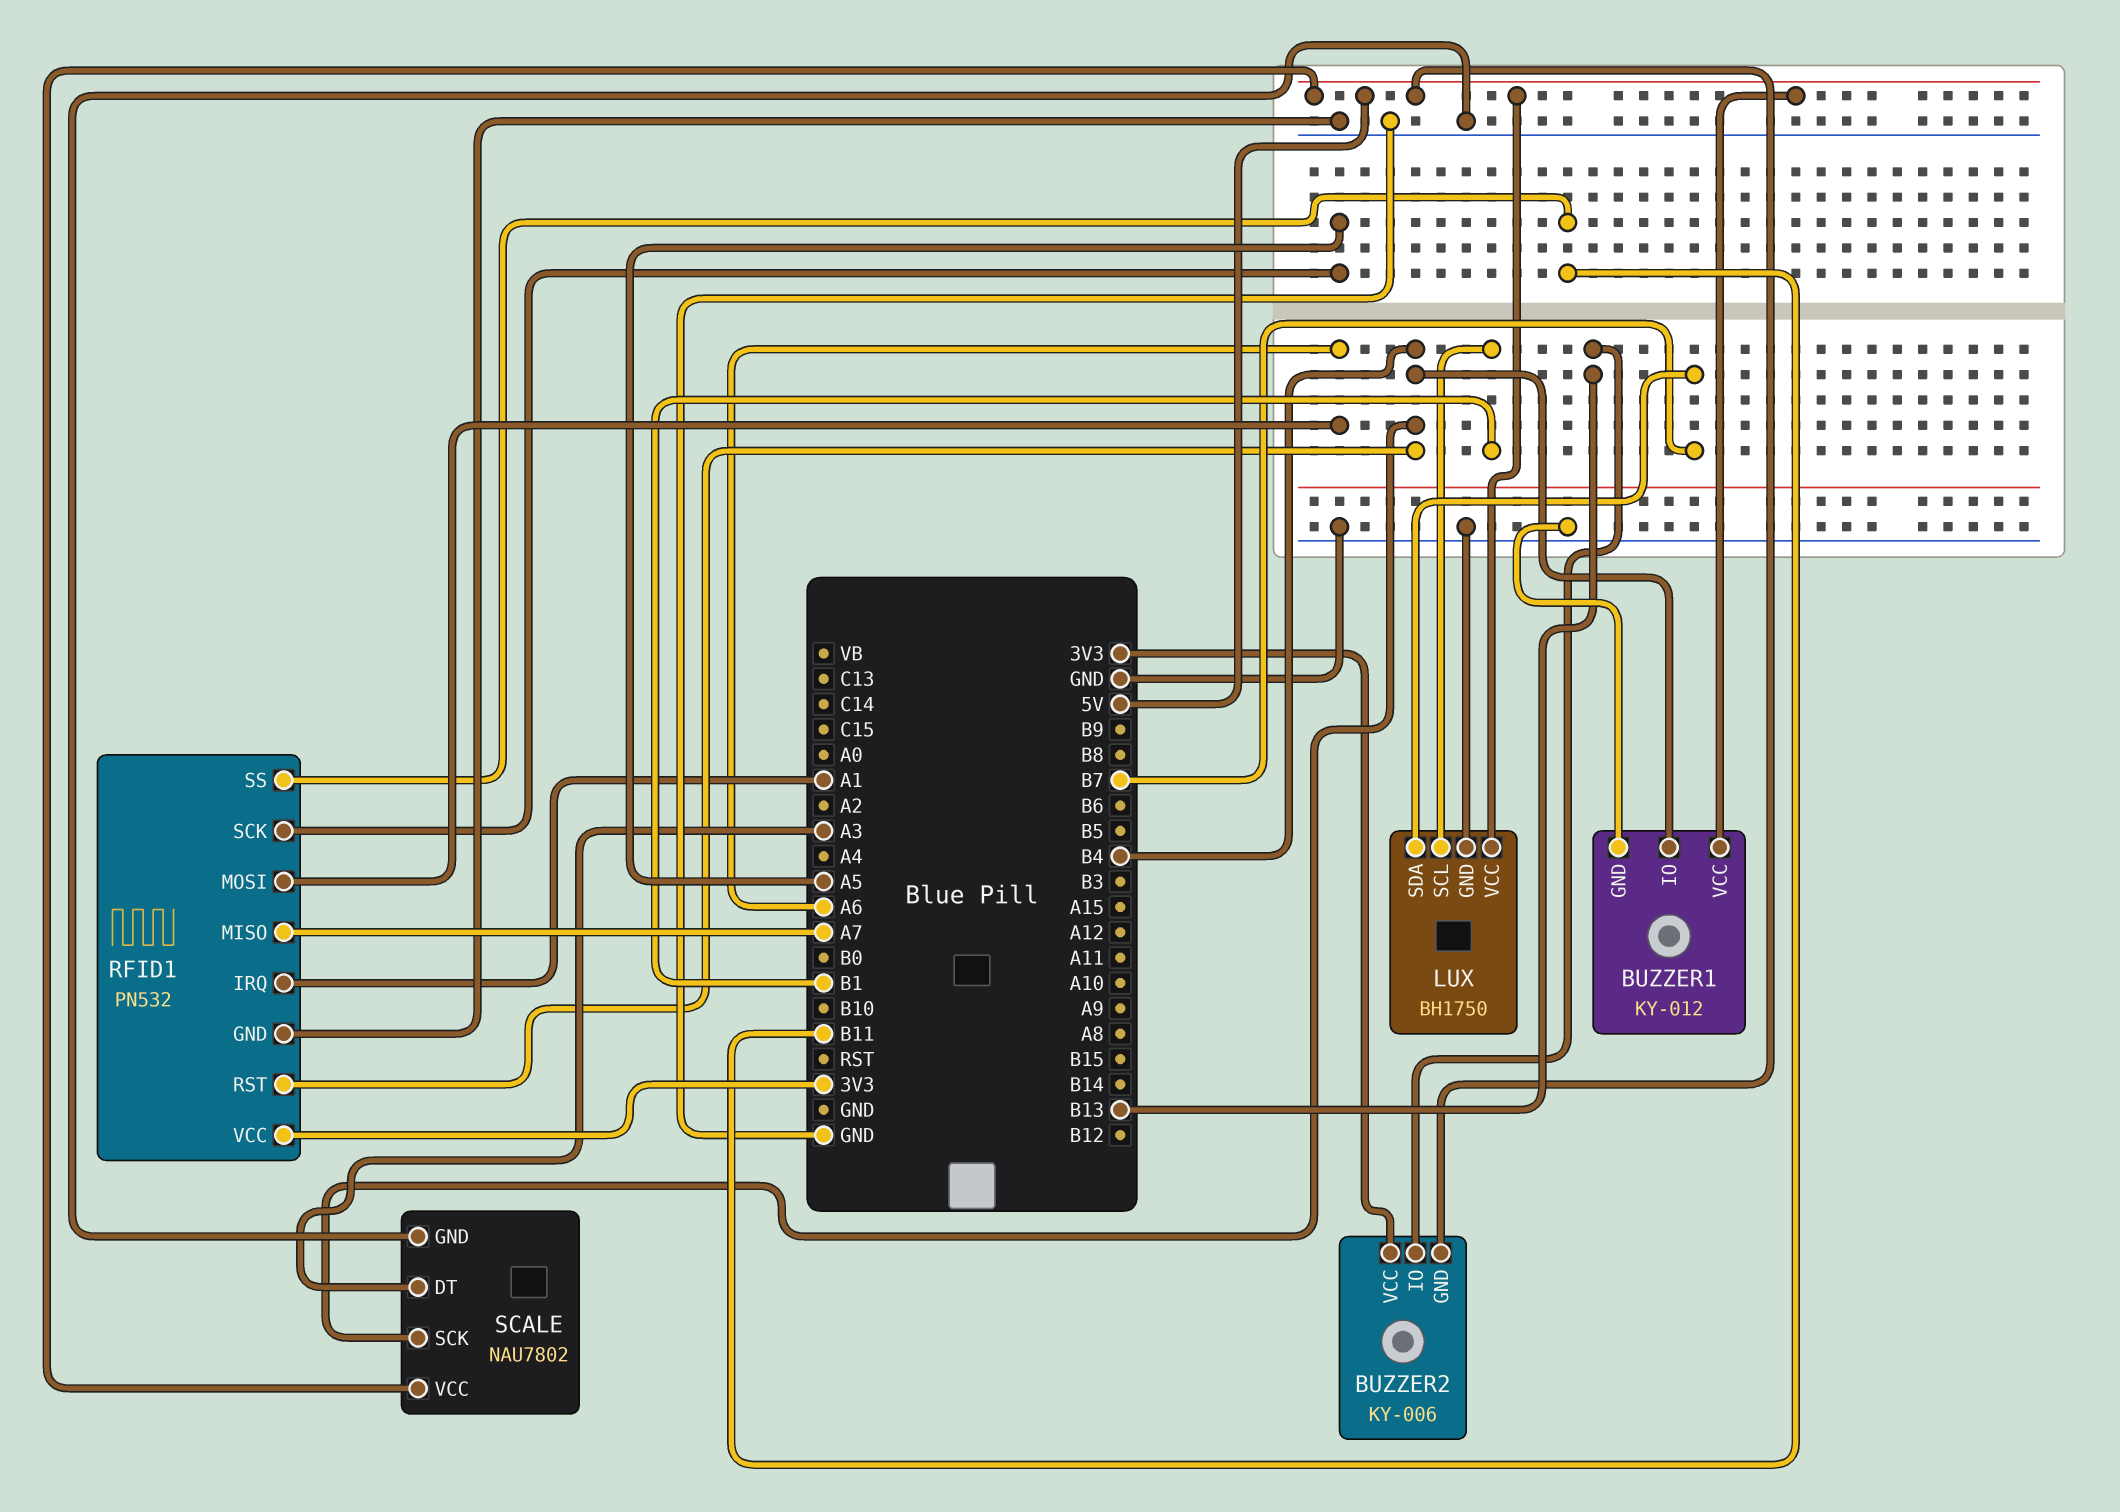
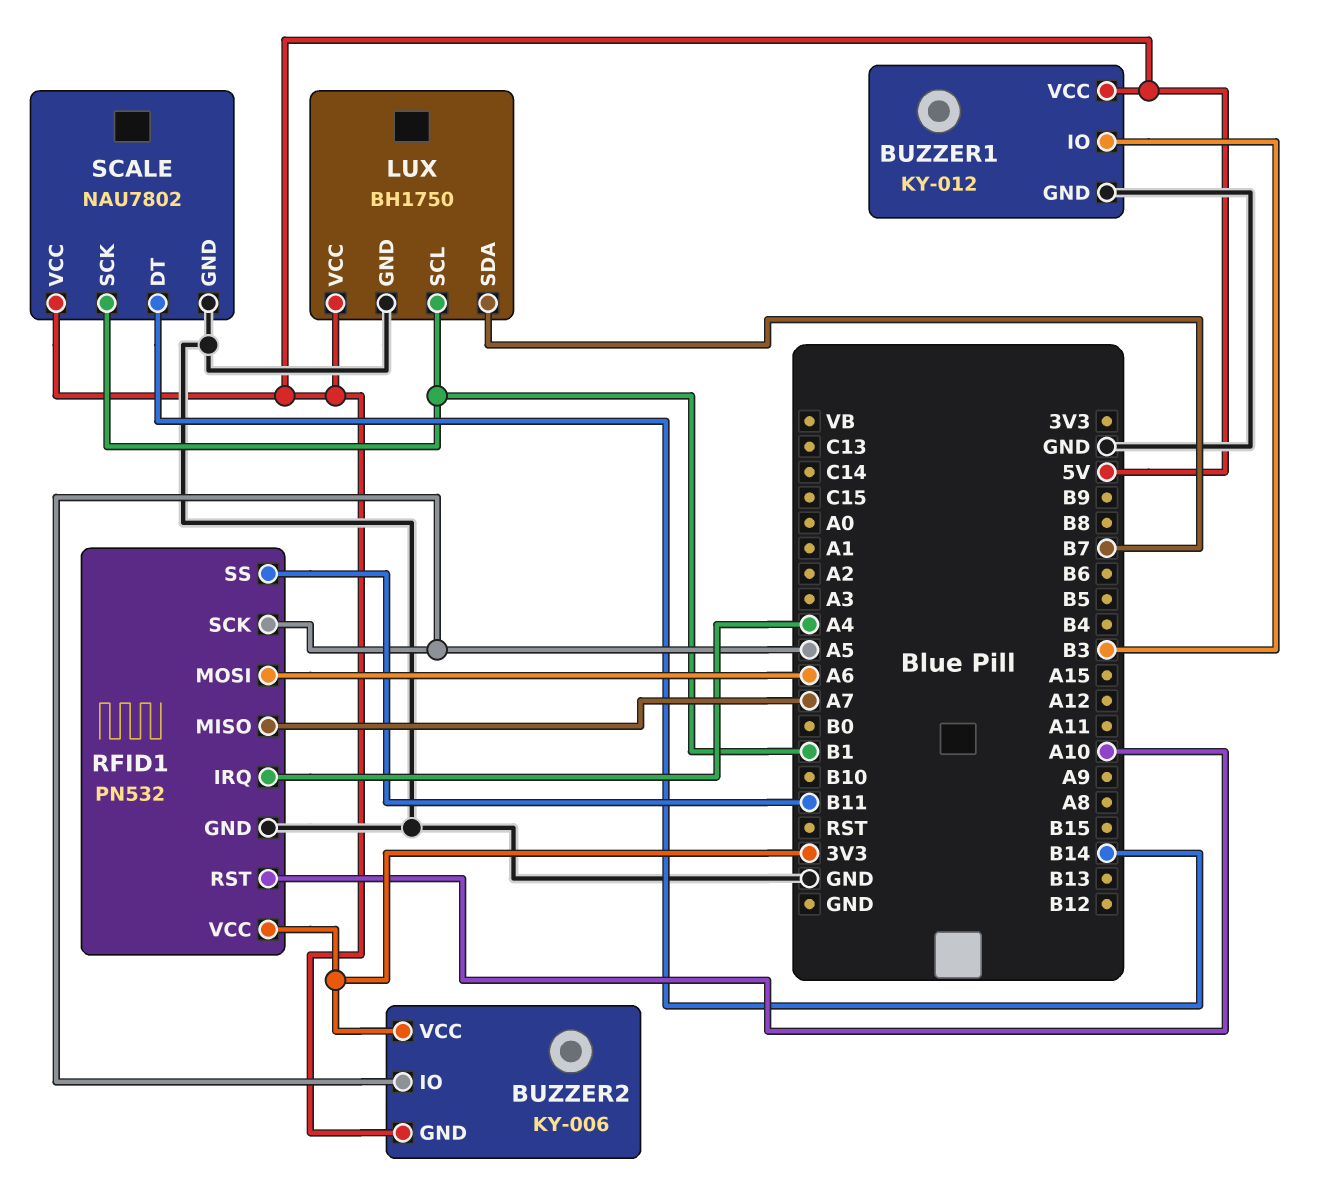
BUZZER1 pin IO: B4 -> B3
BUZZER2 pin IO: B13 -> A5
RFID1 pin IRQ: A1 -> A4
RFID1 pin RST: B4 -> A10
SCALE pin DT: A3 -> B14
SCALE pin SCK: B4 -> B1

